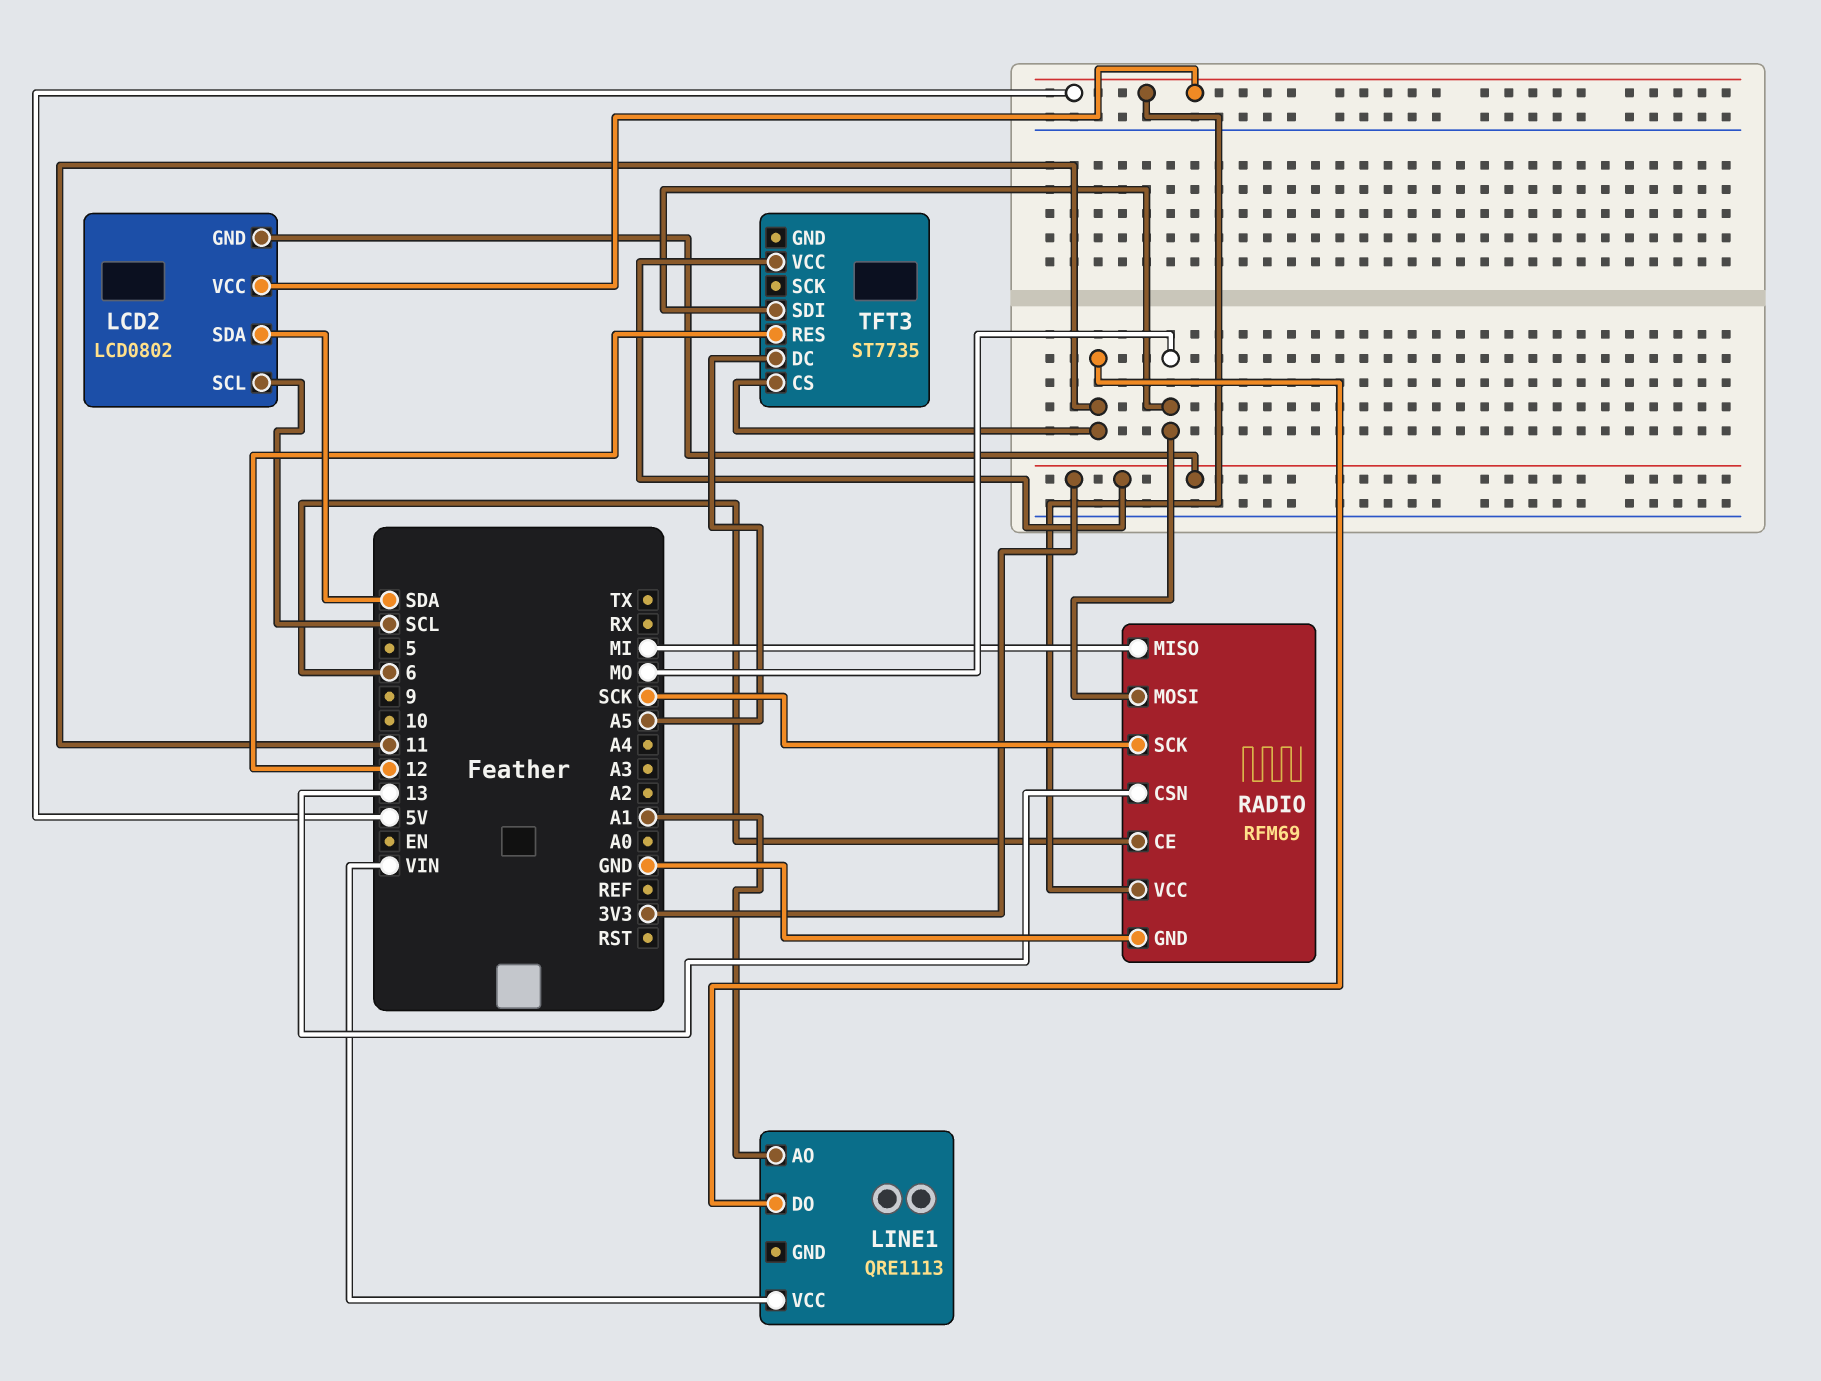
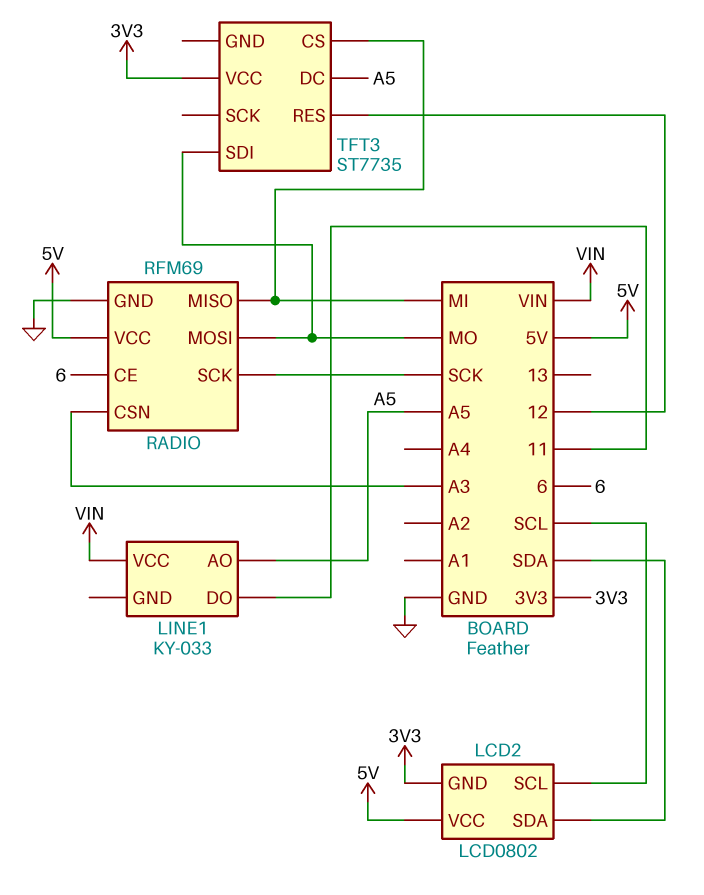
LINE1: QRE1113 -> KY-033
LINE1 pin AO: A1 -> A5
RADIO pin CSN: 13 -> A3
TFT3 pin CS: 11 -> MI

